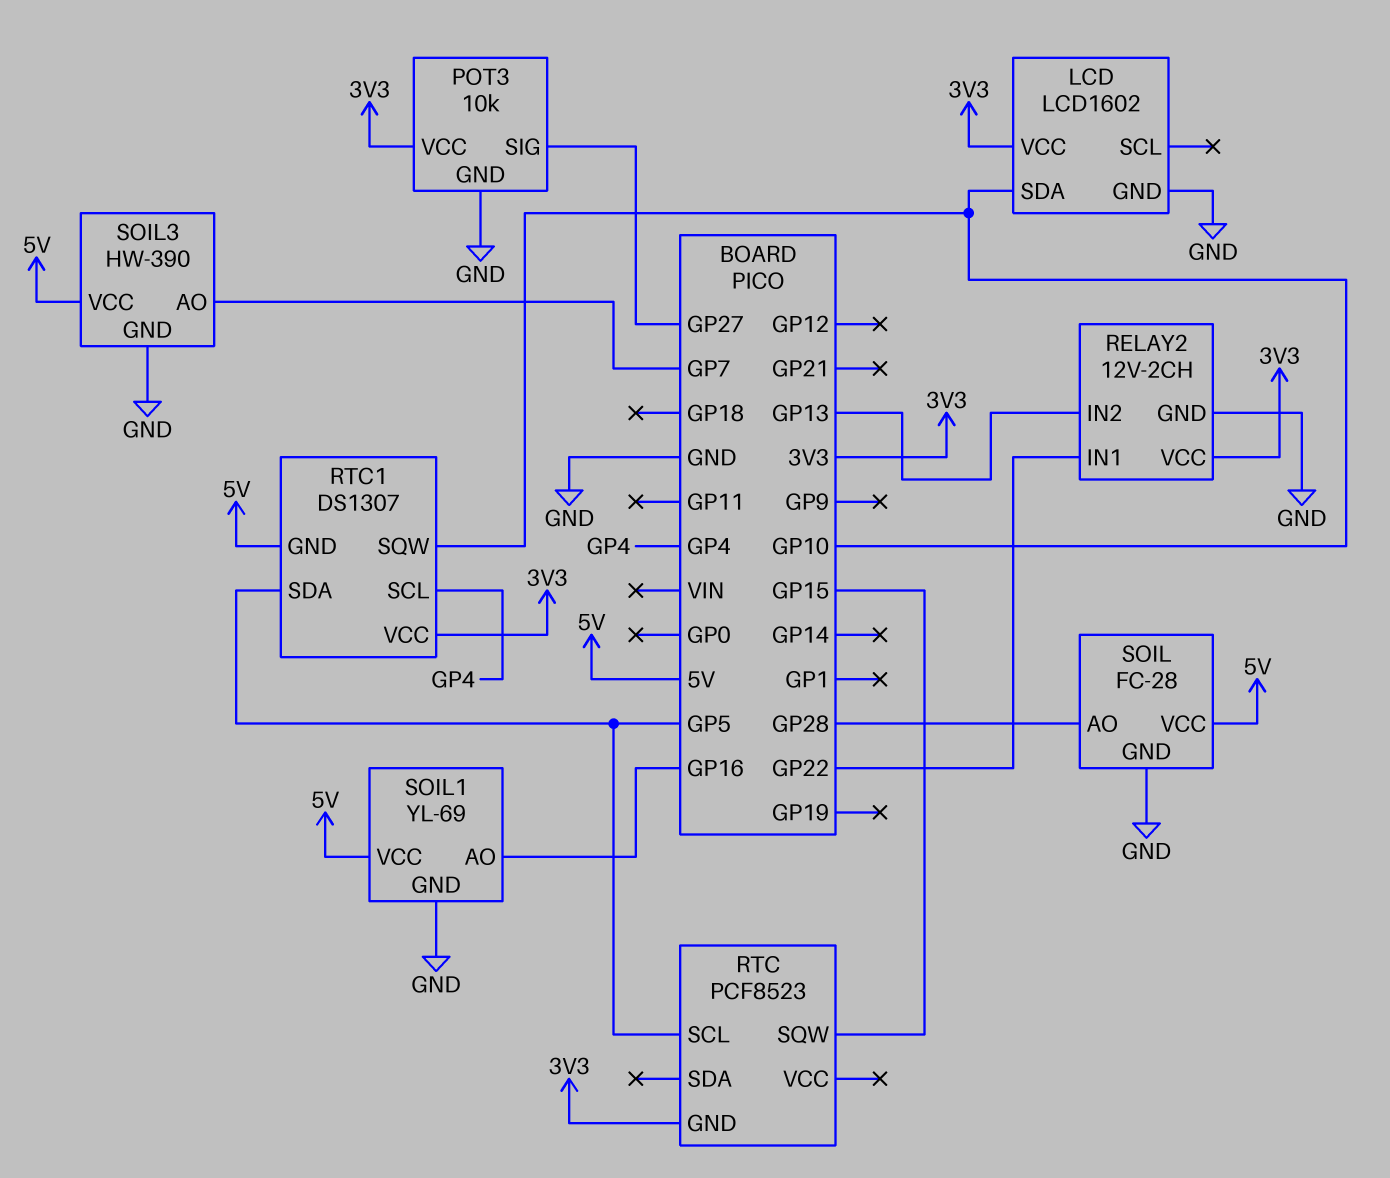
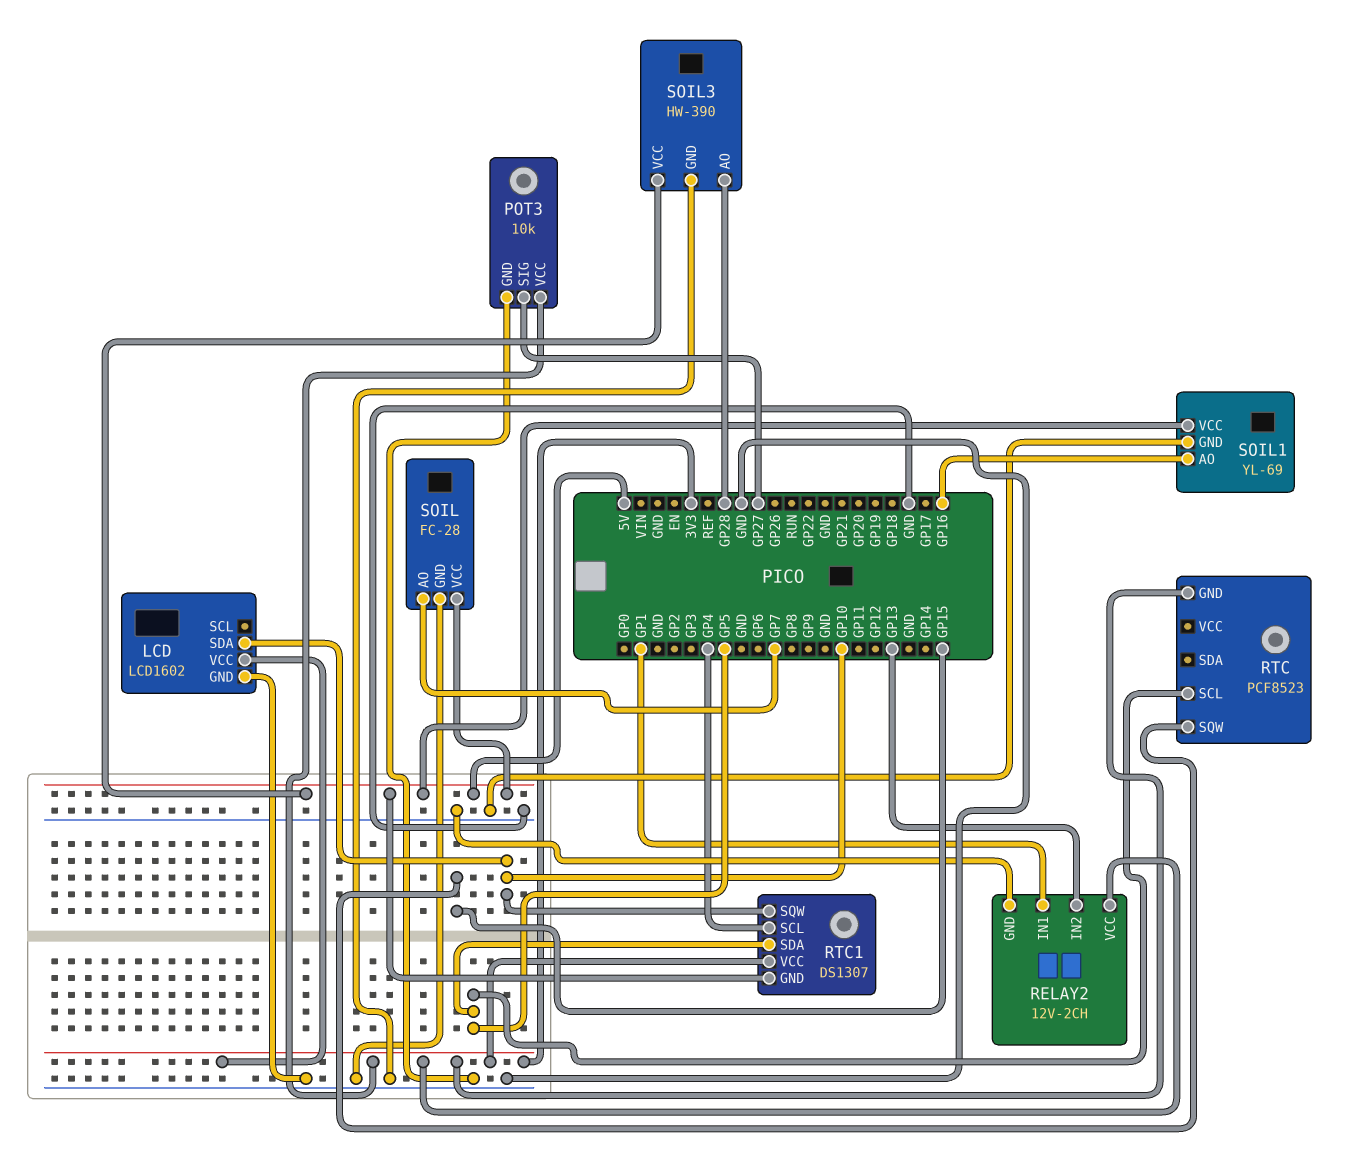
RELAY2 pin IN1: GP22 -> GP1
SOIL pin AO: GP28 -> GP7
SOIL3 pin AO: GP7 -> GP28

